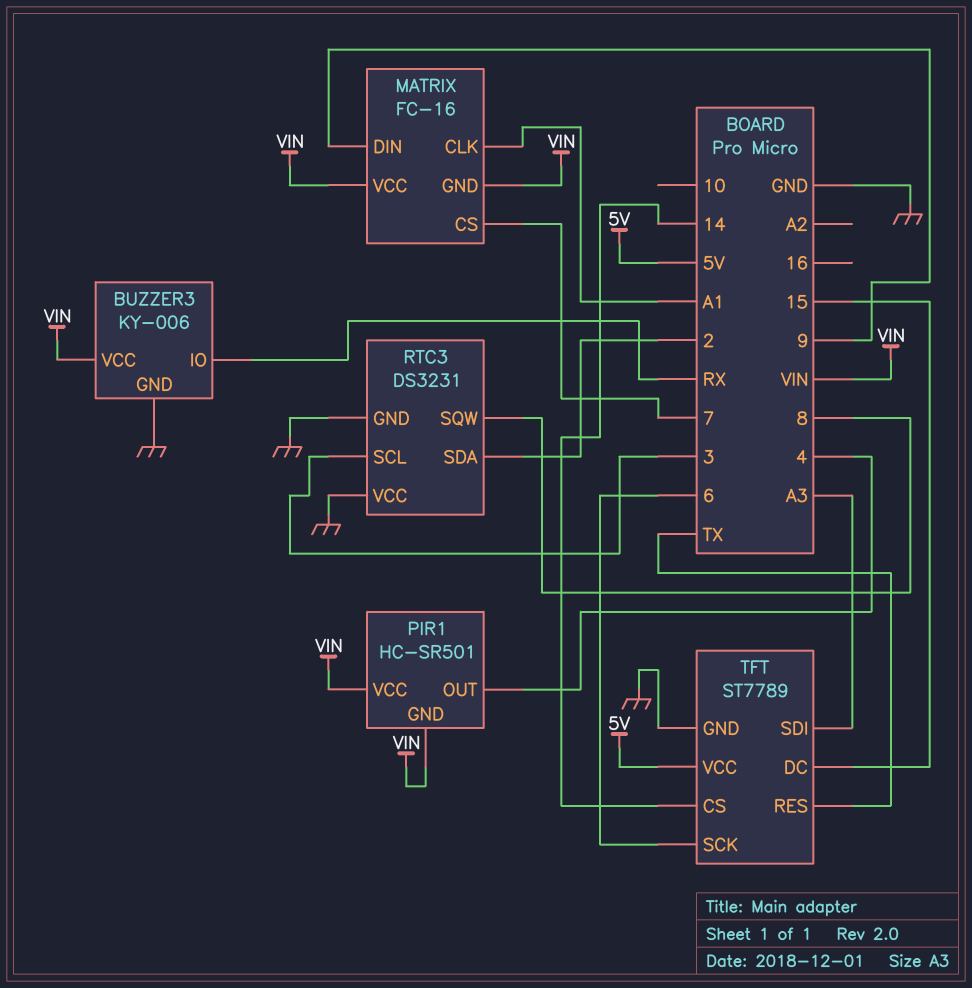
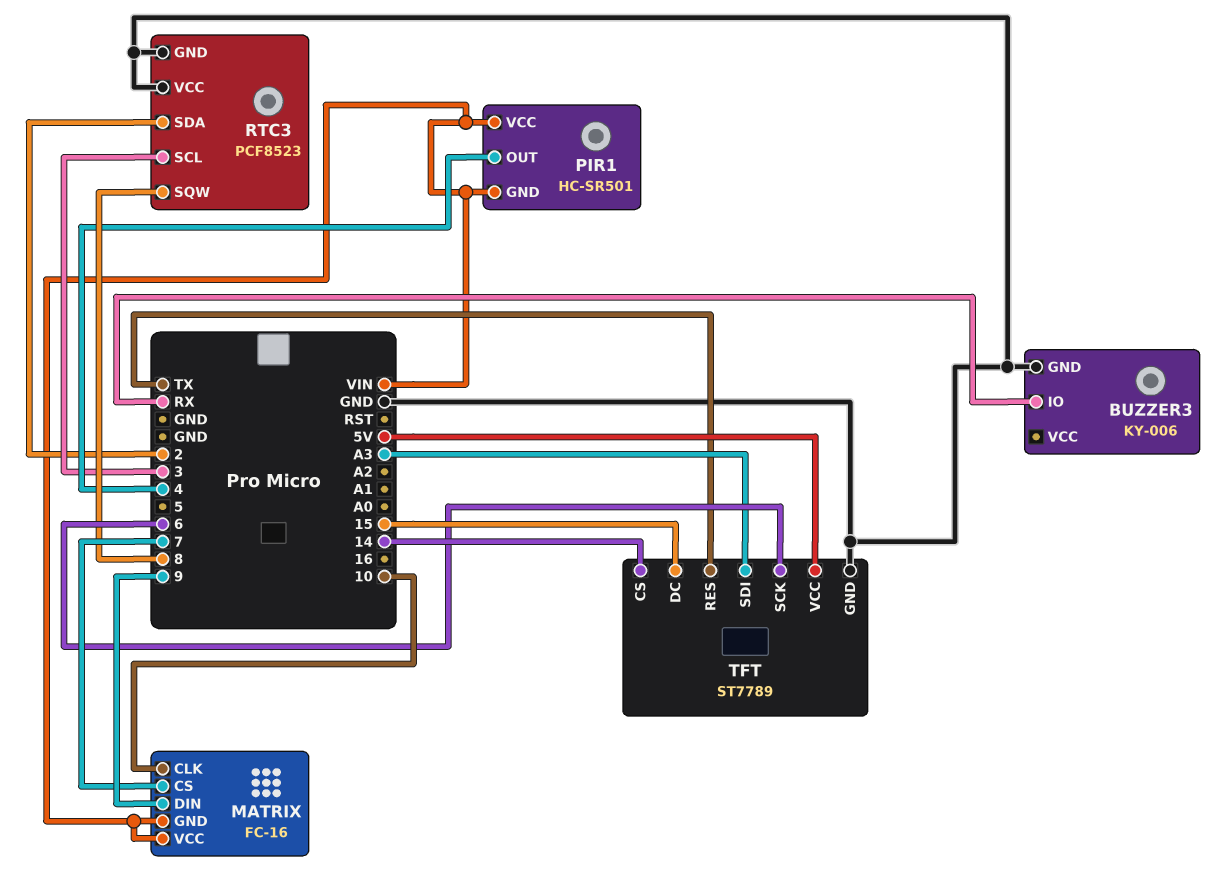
BUZZER3 pin VCC: VIN -> none
MATRIX pin CLK: A1 -> 10
RTC3: DS3231 -> PCF8523

